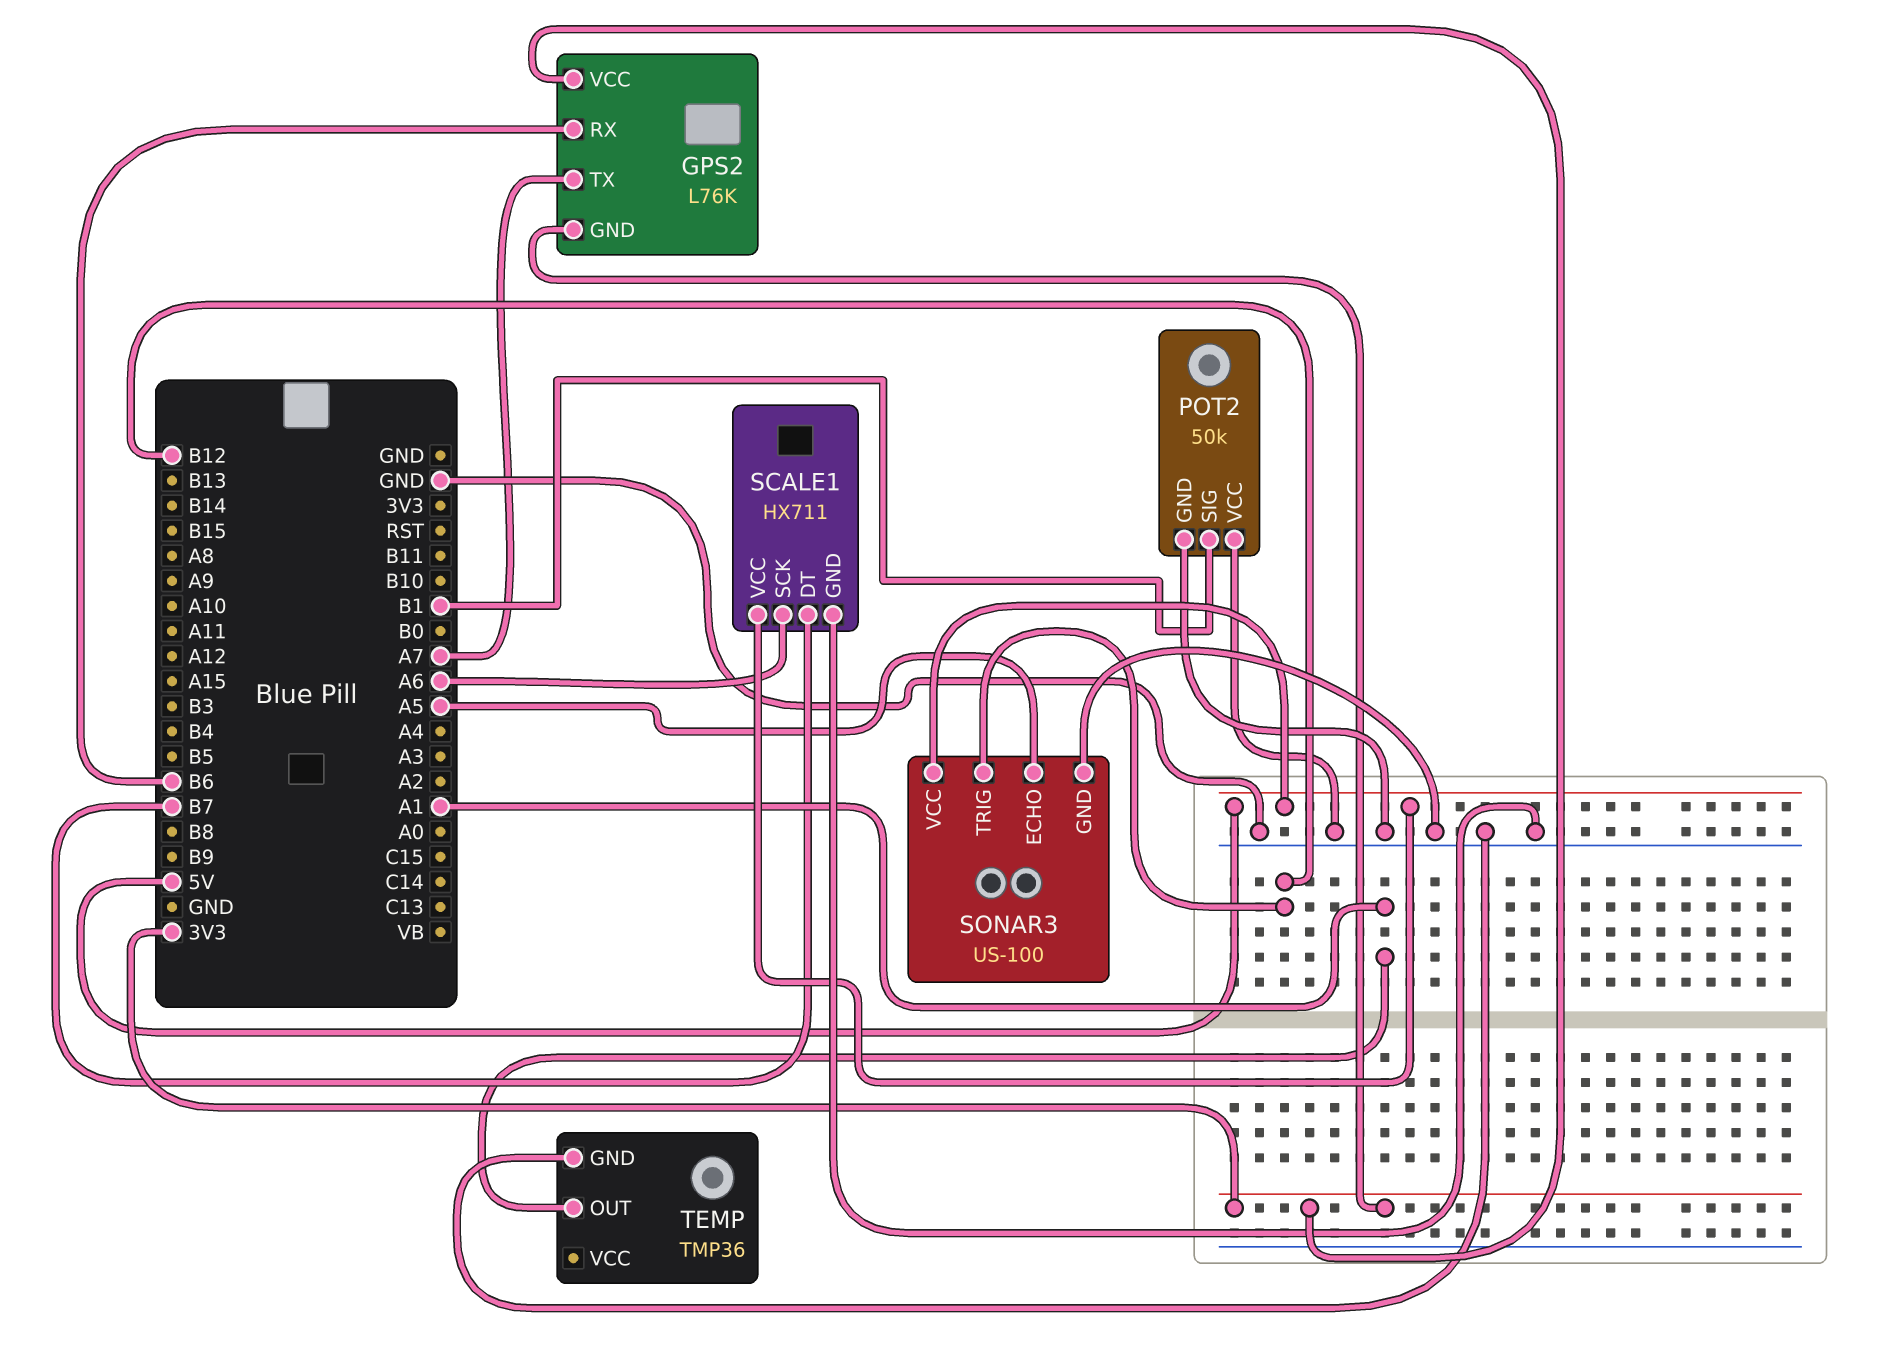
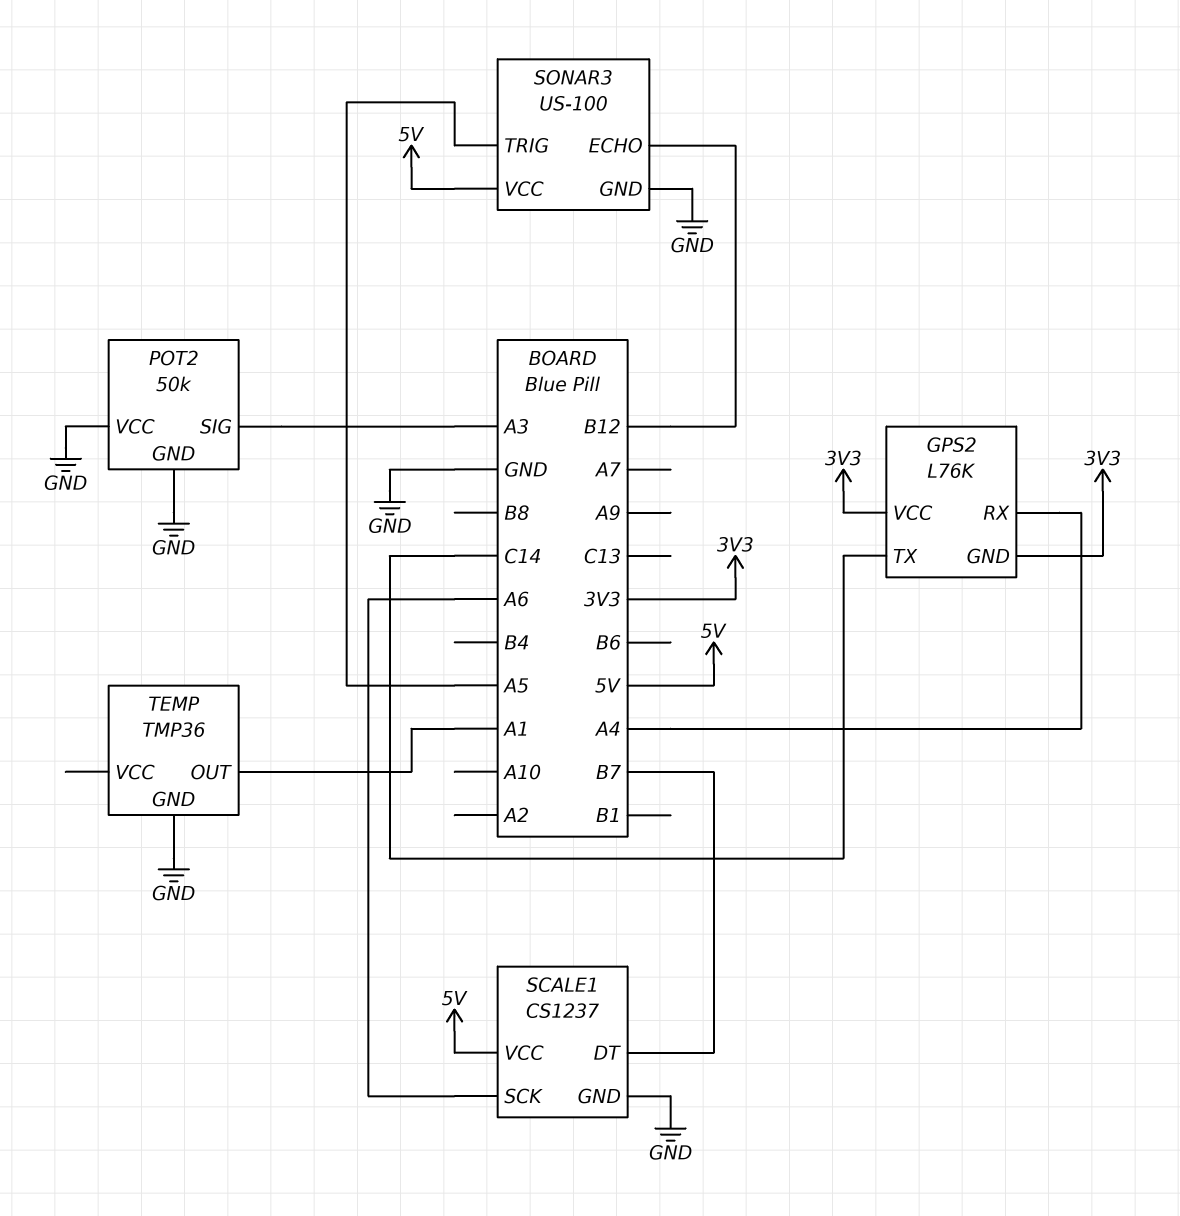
GPS2 pin RX: B6 -> A4
GPS2 pin TX: A7 -> C14
POT2 pin SIG: B1 -> A3
SCALE1: HX711 -> CS1237
SONAR3 pin ECHO: A5 -> B12
SONAR3 pin TRIG: B12 -> A5

